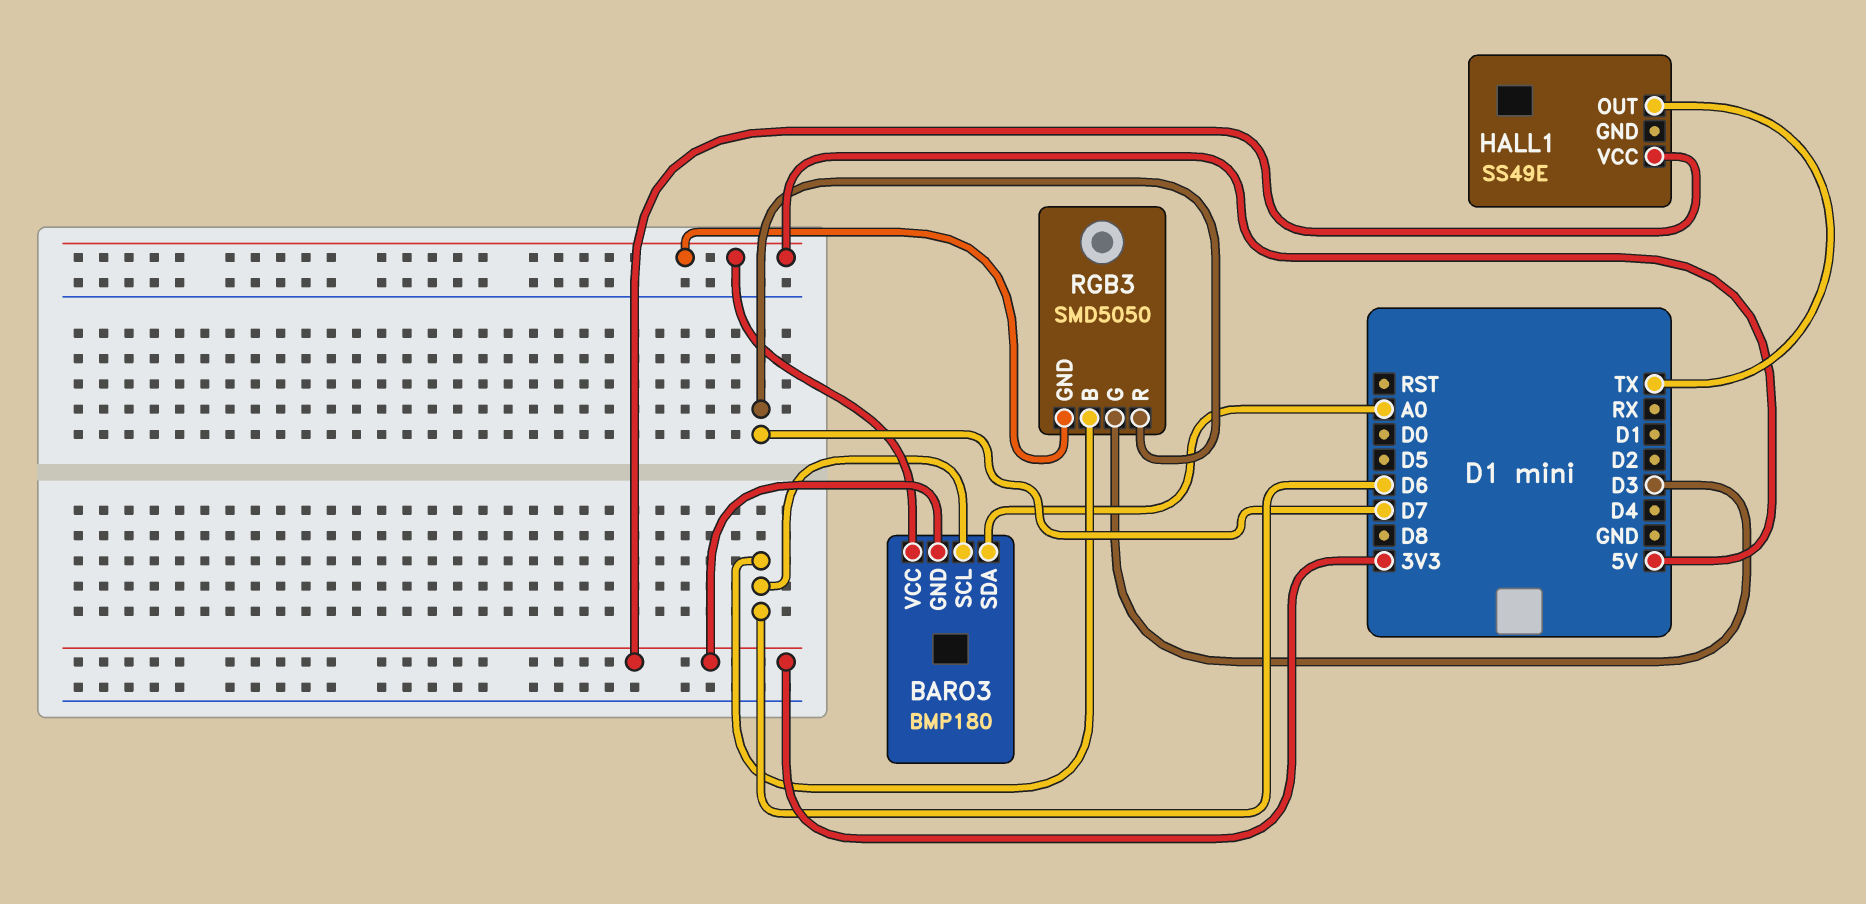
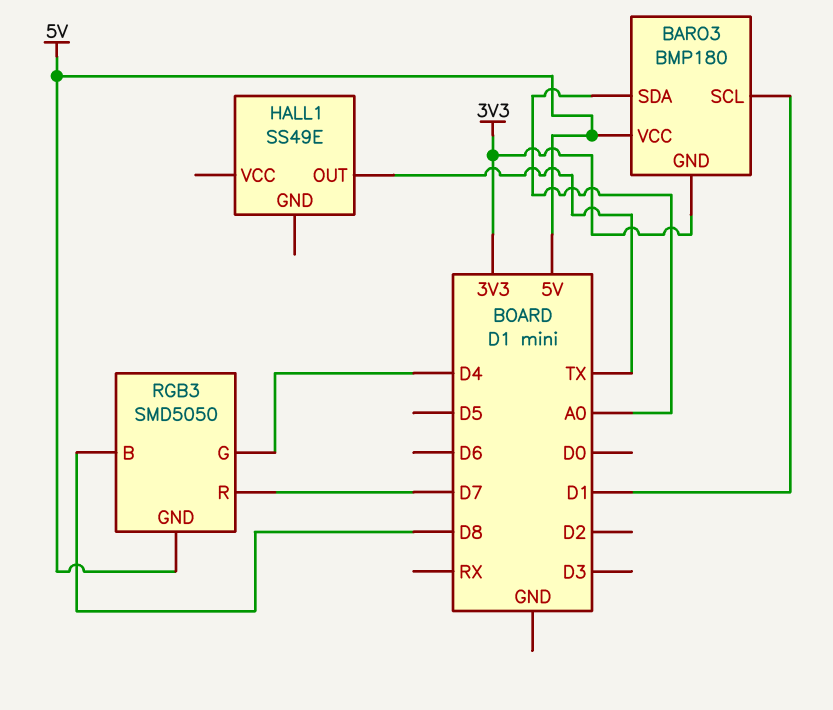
BARO3 pin SCL: D6 -> D1
HALL1 pin VCC: 3V3 -> none
RGB3 pin B: D6 -> D8
RGB3 pin G: D3 -> D4

